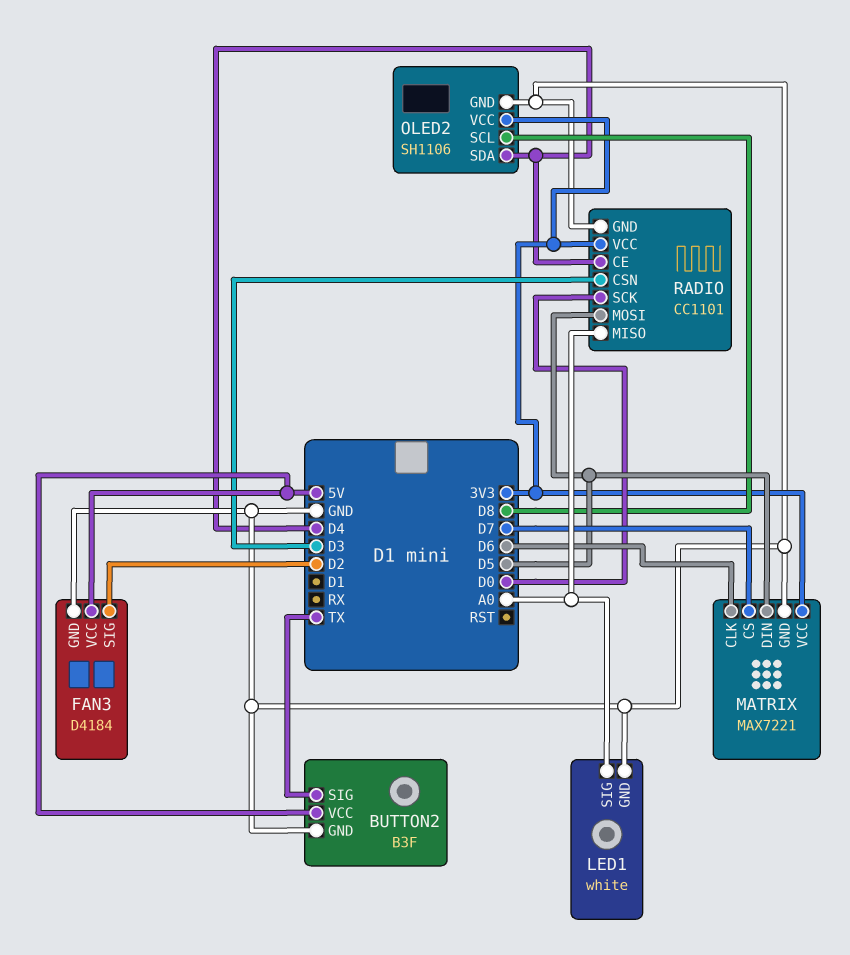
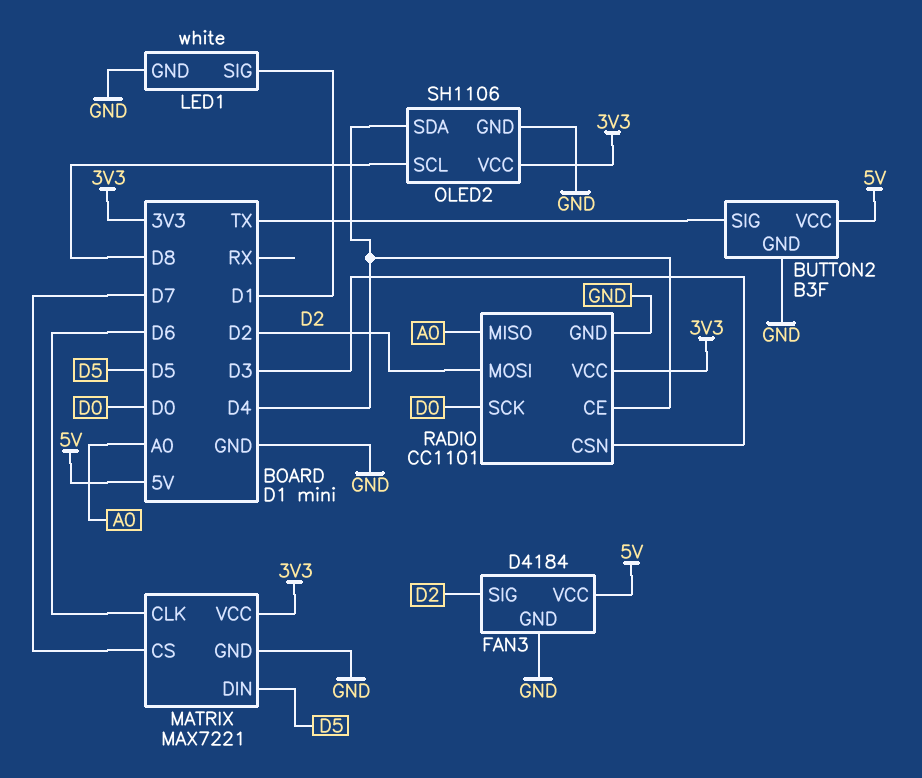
LED1 pin SIG: A0 -> D1
RADIO pin MOSI: D5 -> D2

